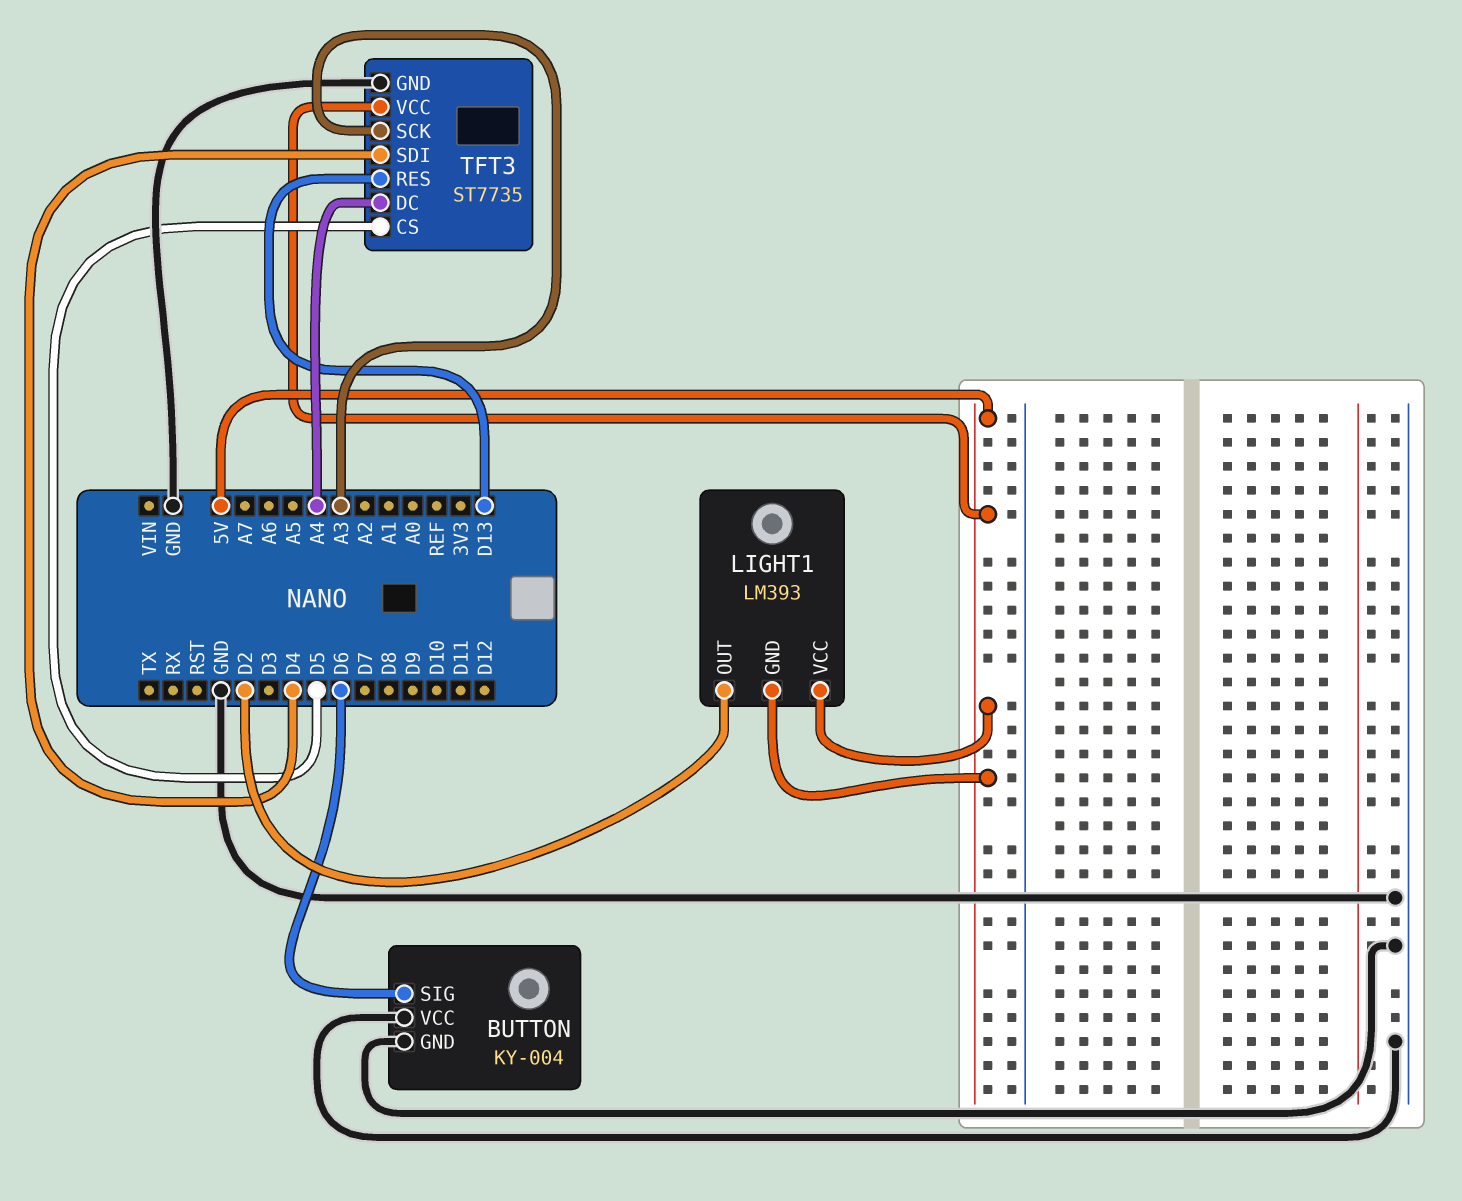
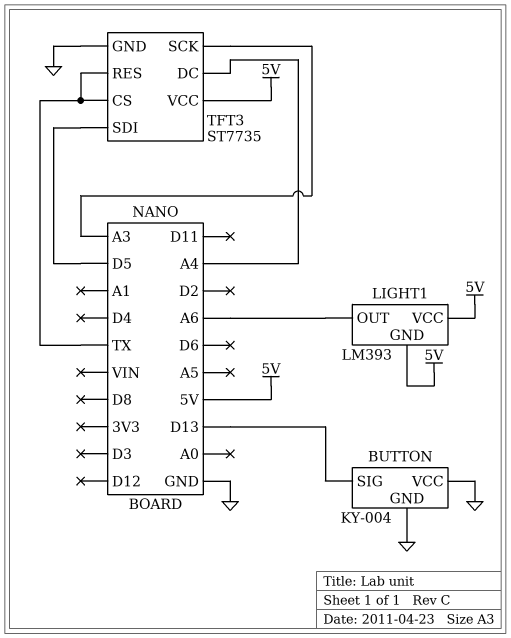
BUTTON pin SIG: D6 -> D13
LIGHT1 pin OUT: D2 -> A6
TFT3 pin CS: D5 -> TX
TFT3 pin RES: D13 -> TX
TFT3 pin SDI: D4 -> D5

